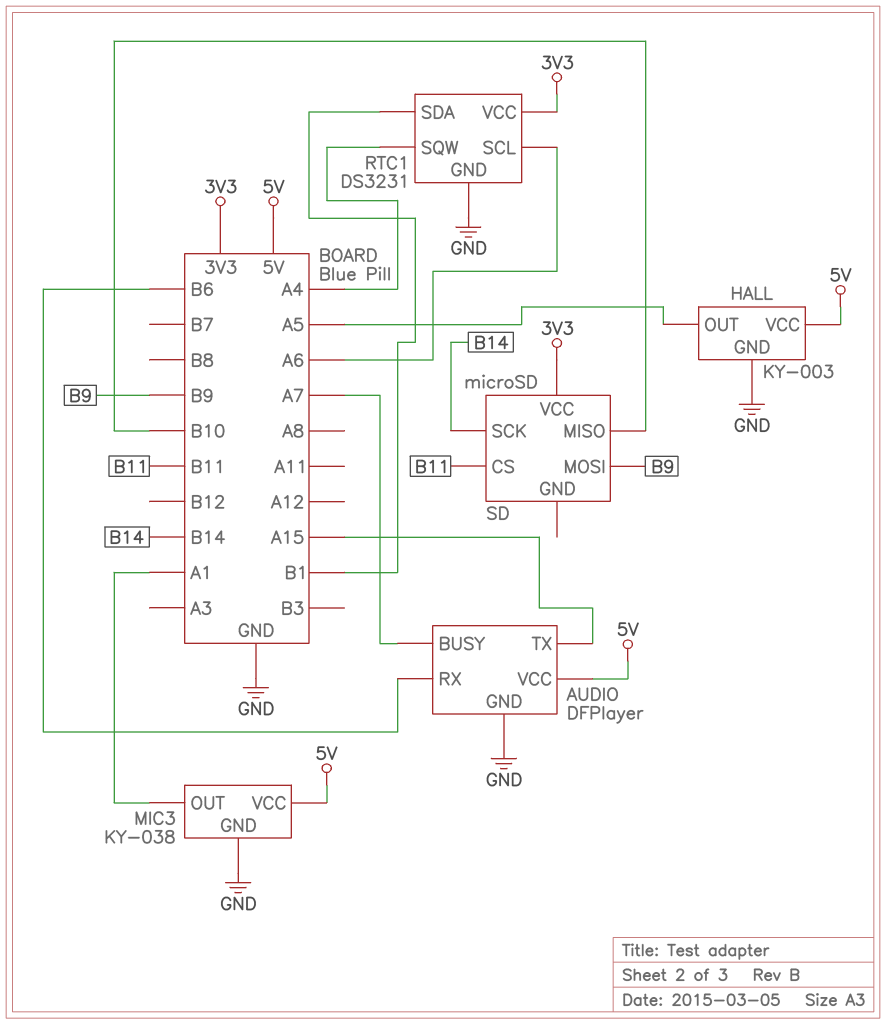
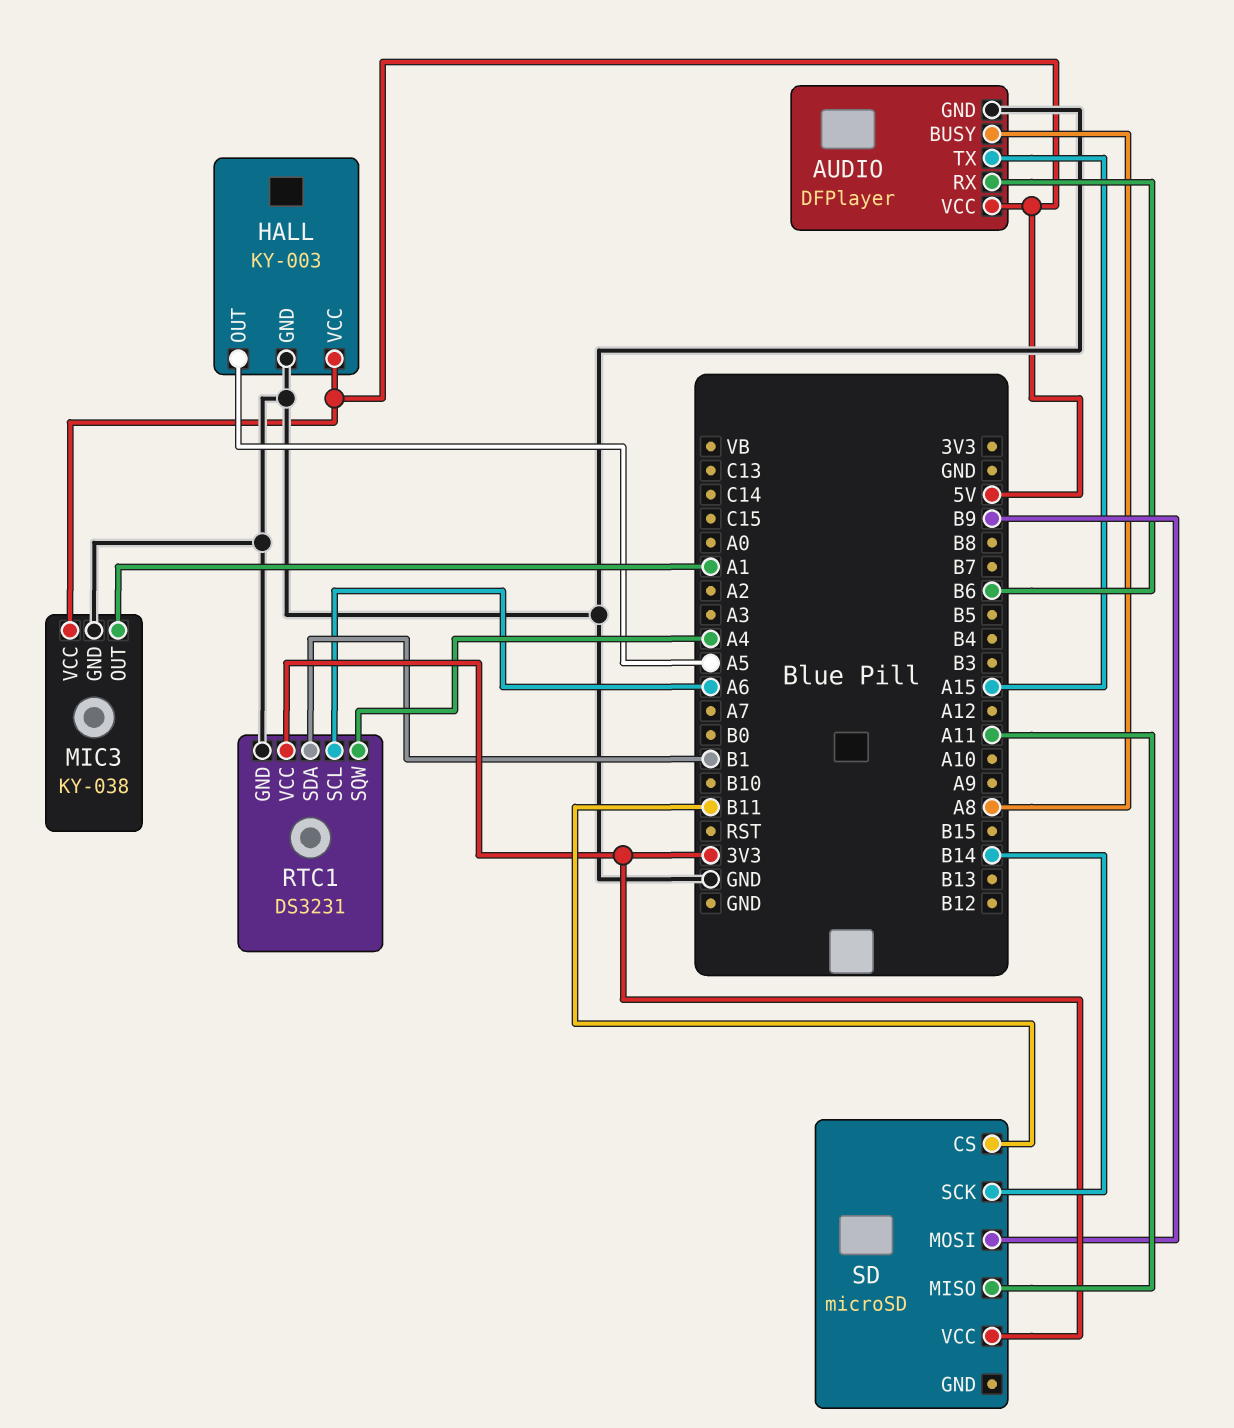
AUDIO pin BUSY: A7 -> A8
SD pin MISO: B10 -> A11

